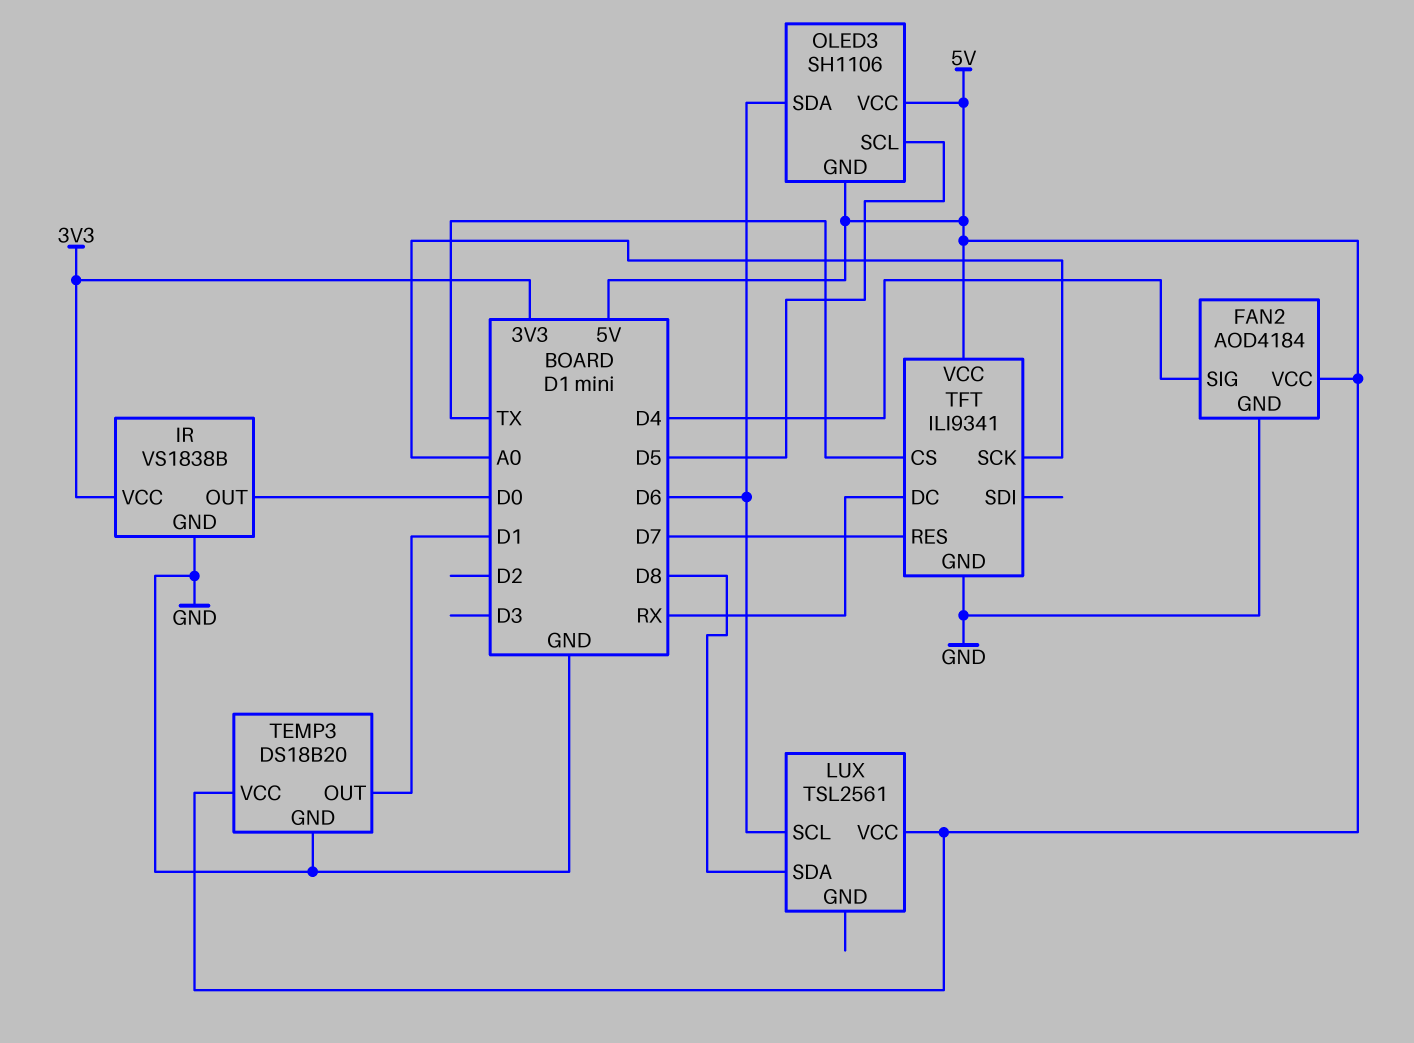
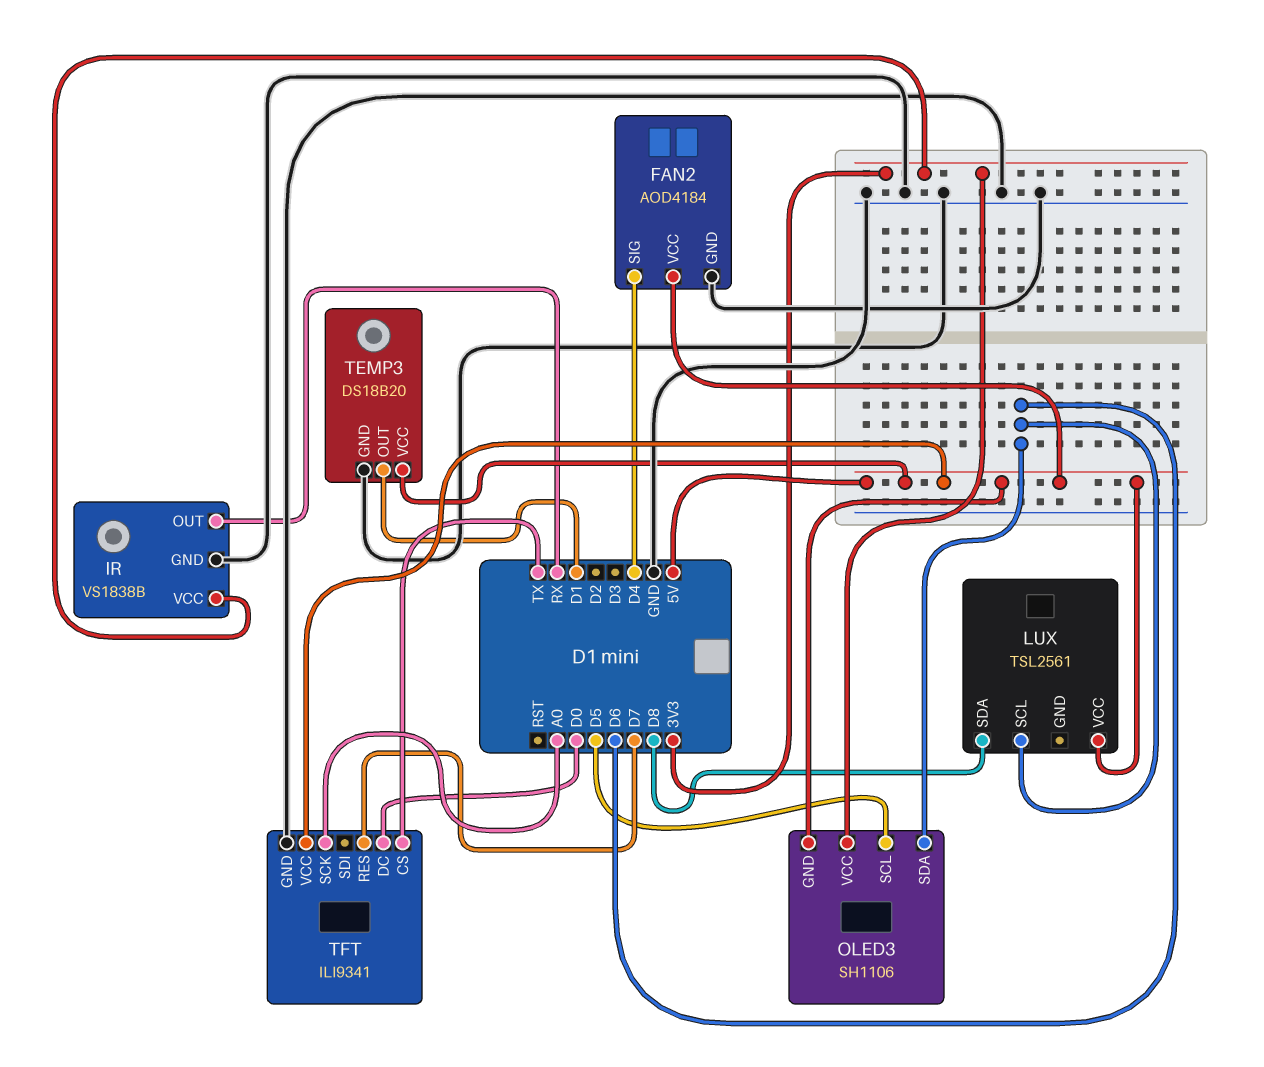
IR pin OUT: D0 -> RX
OLED3 pin VCC: 5V -> 3V3
TFT pin DC: RX -> D0

